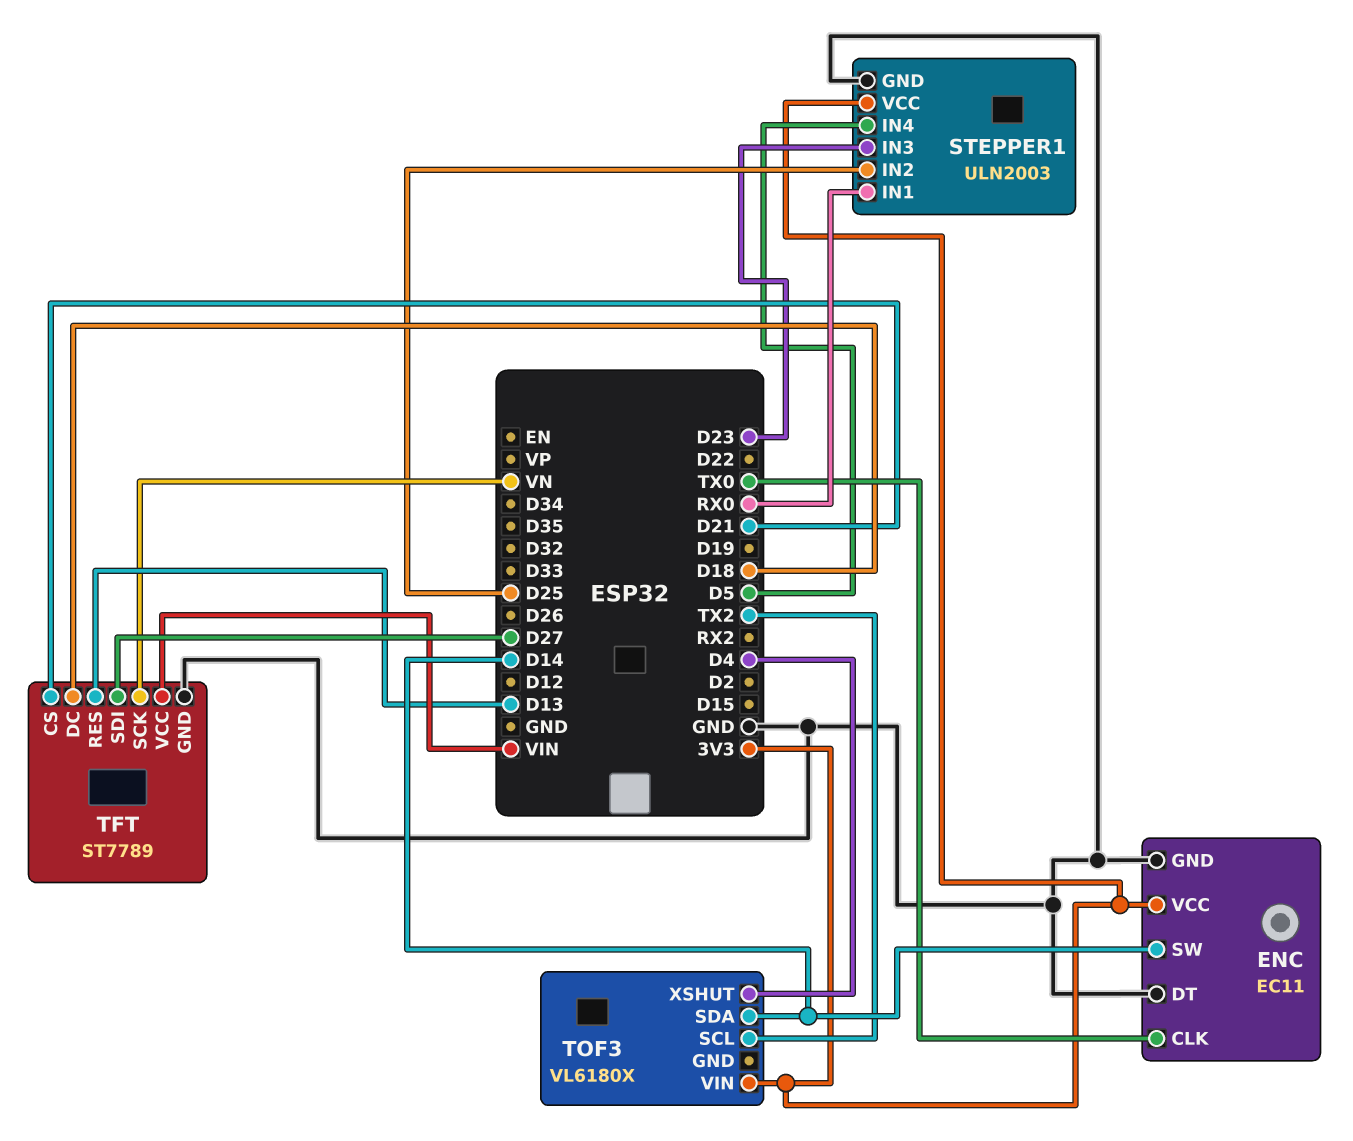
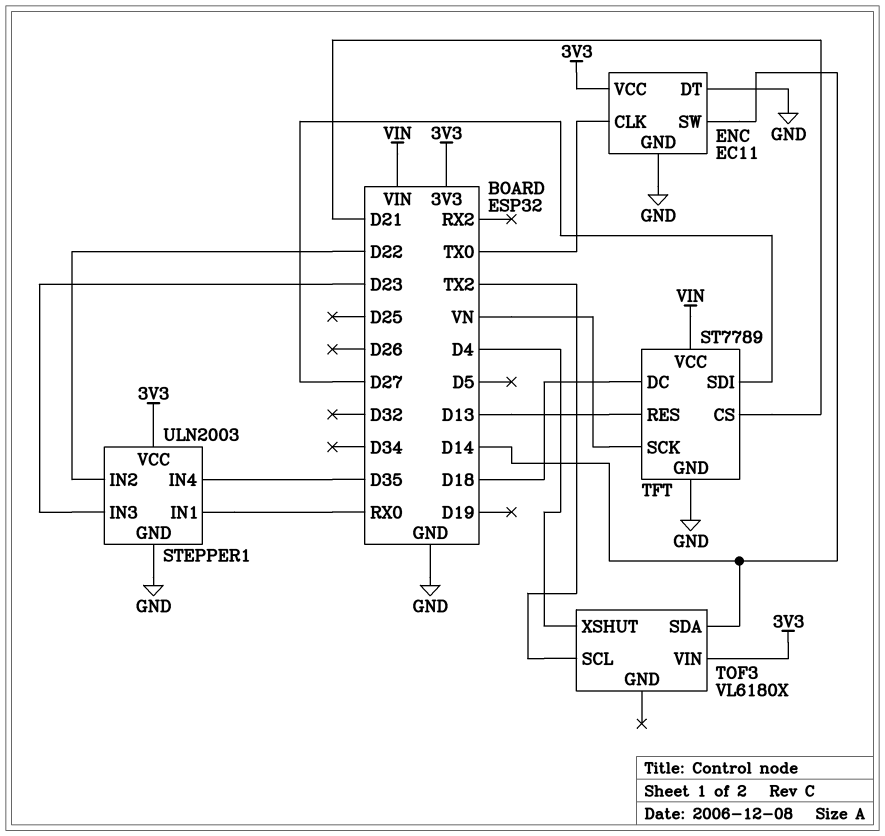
STEPPER1 pin IN2: D25 -> D22
STEPPER1 pin IN4: D5 -> D35

